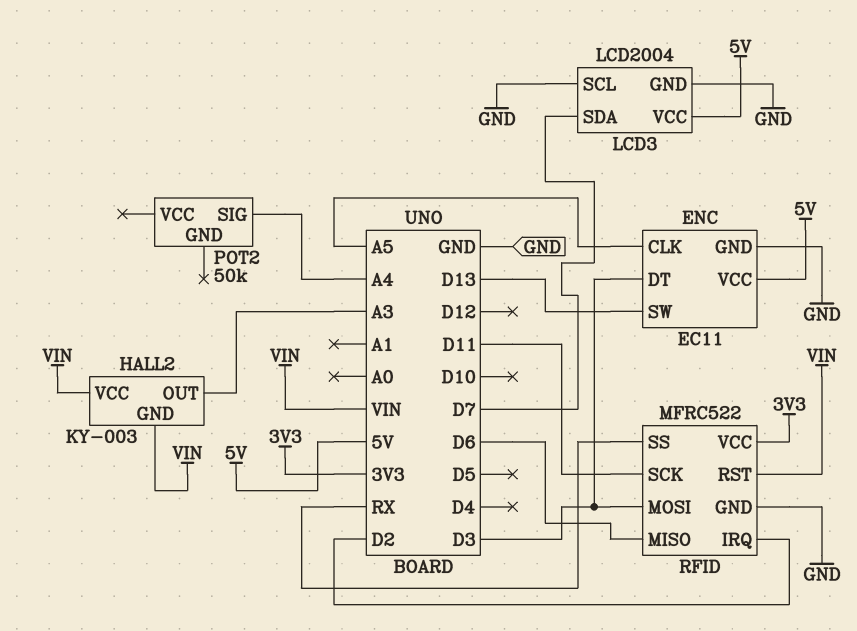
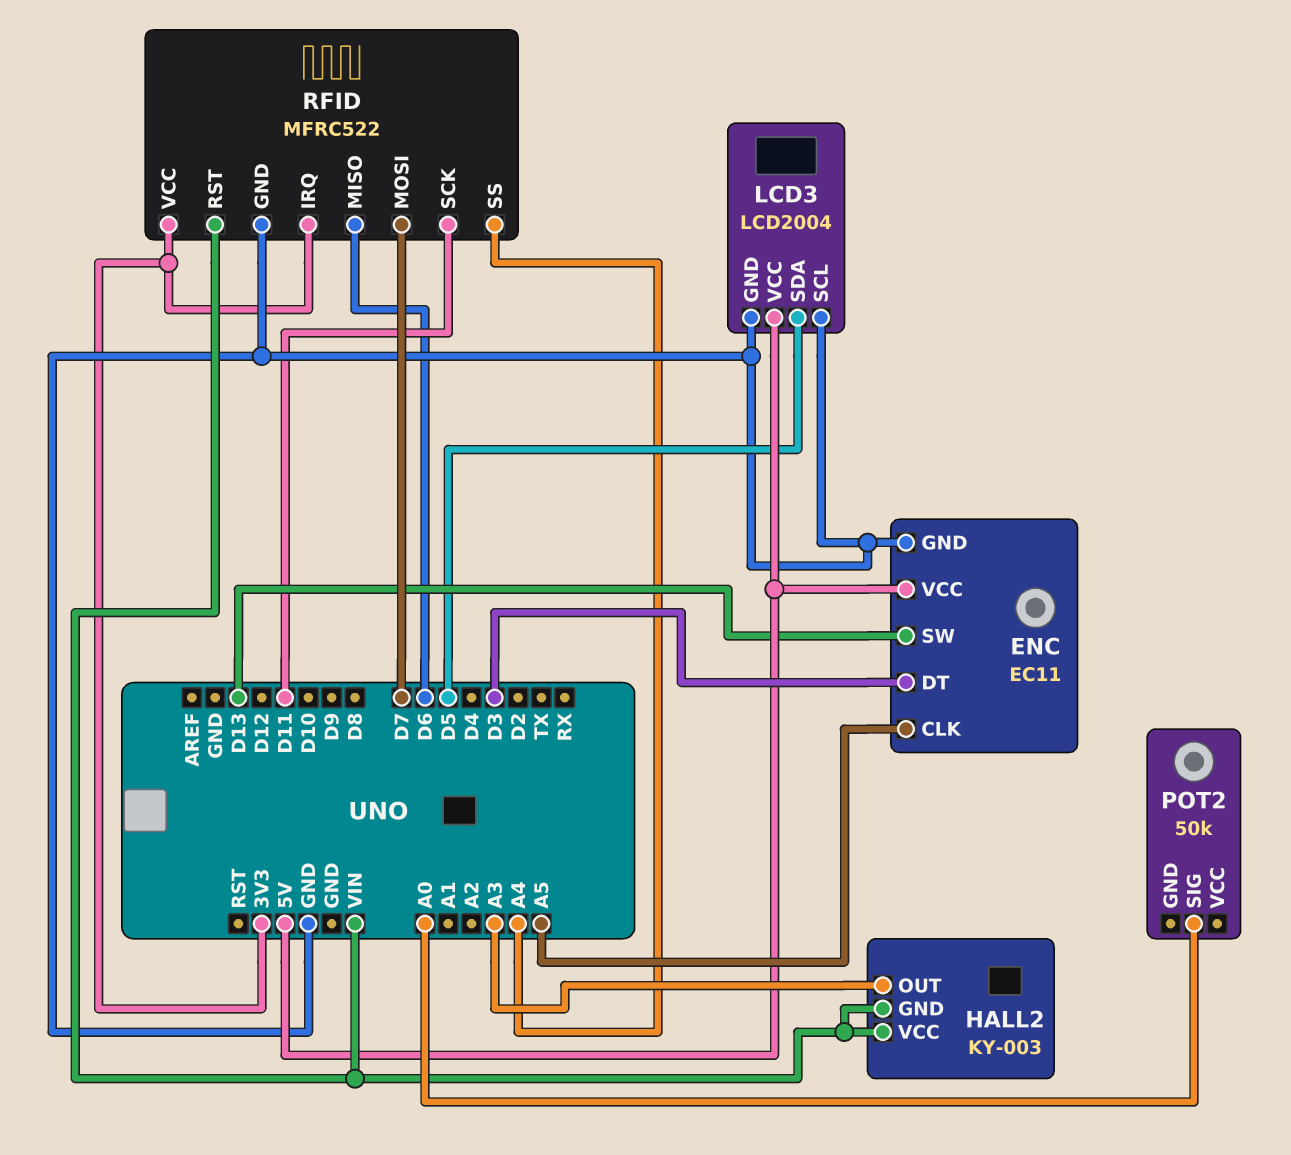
LCD3 pin SDA: D7 -> D5
POT2 pin SIG: A4 -> A0
RFID pin IRQ: D2 -> 3V3
RFID pin MOSI: D3 -> D7
RFID pin SS: RX -> A4

